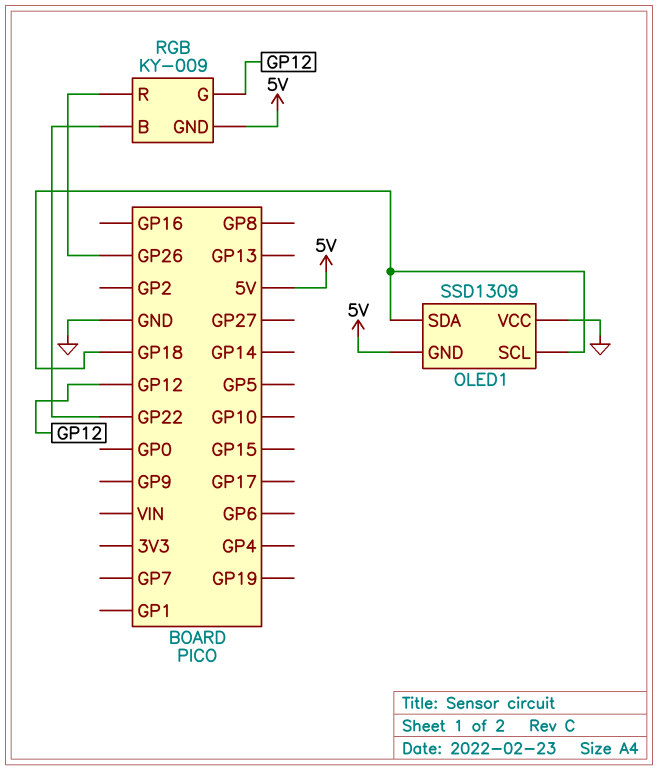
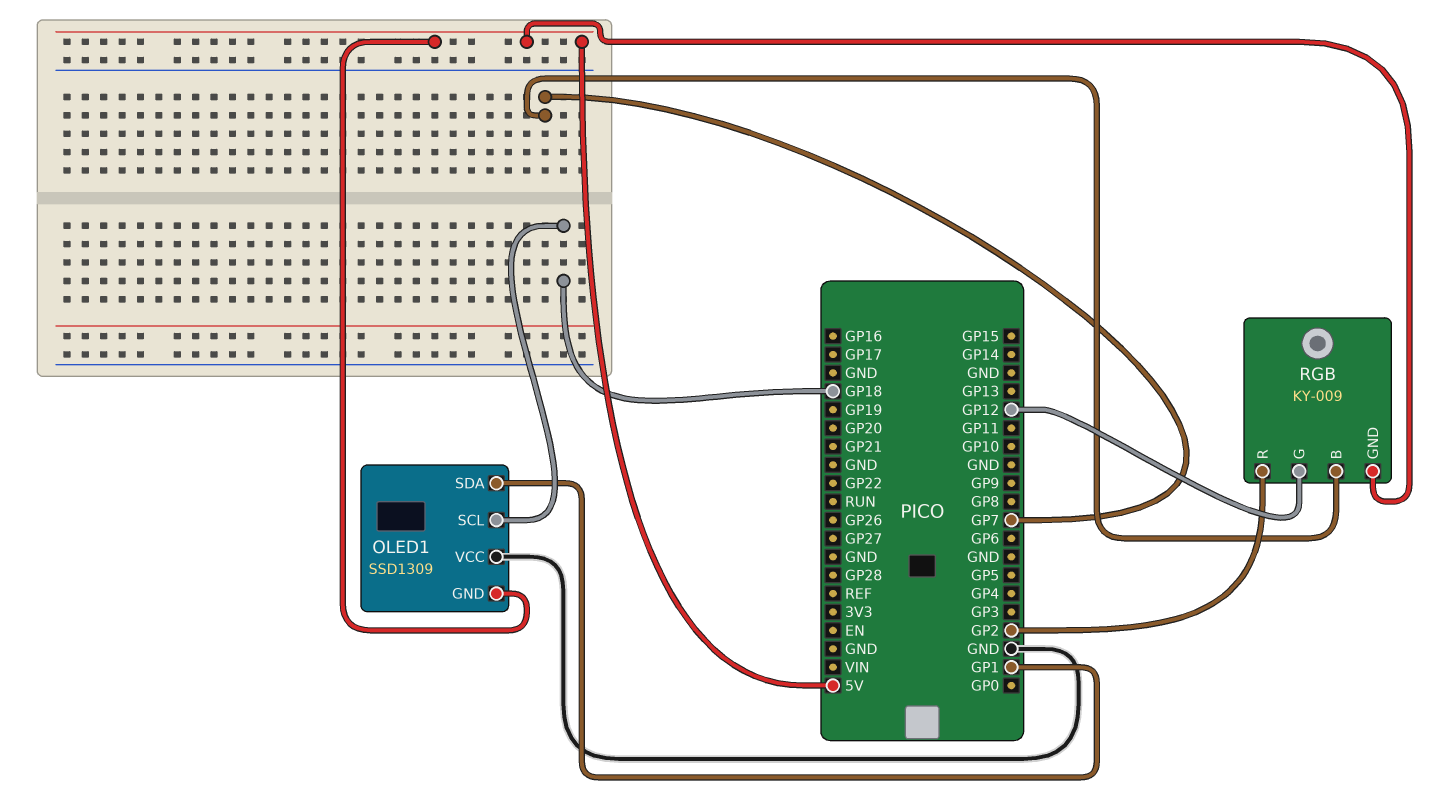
OLED1 pin SDA: GP18 -> GP1
RGB pin B: GP22 -> GP7
RGB pin R: GP26 -> GP2

